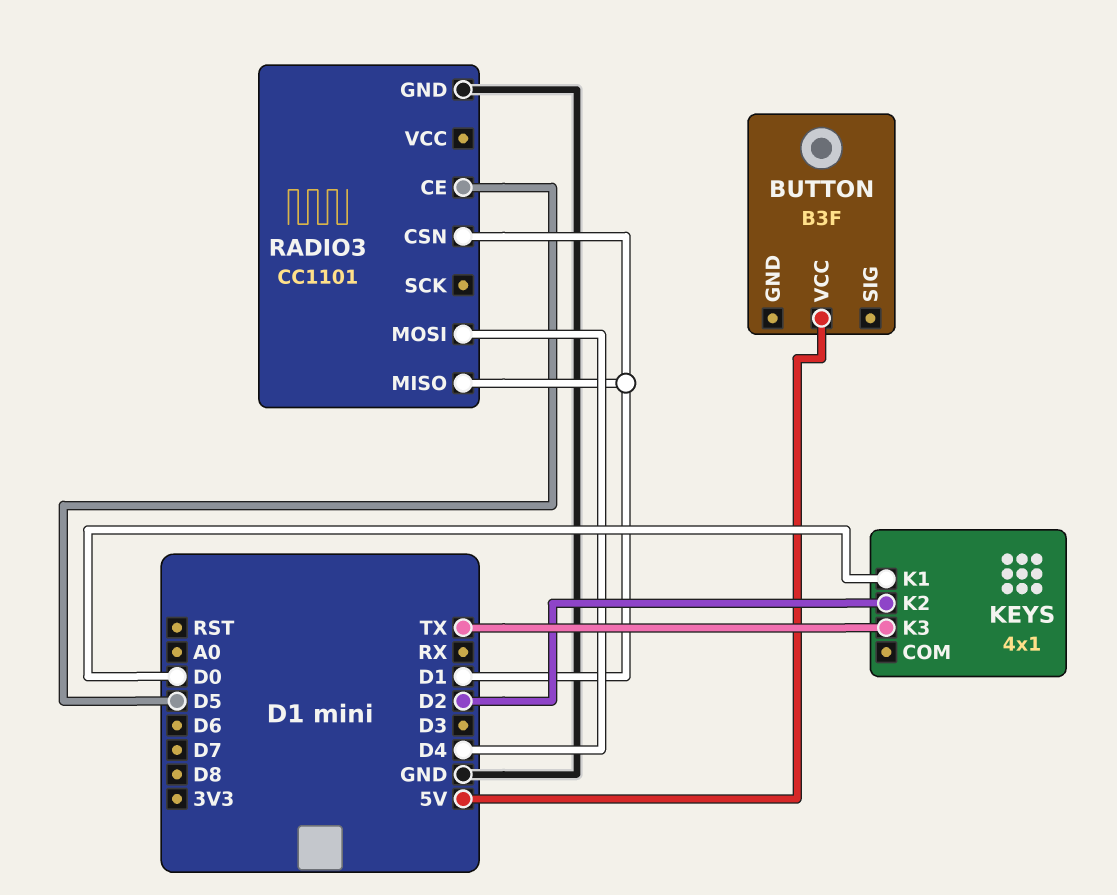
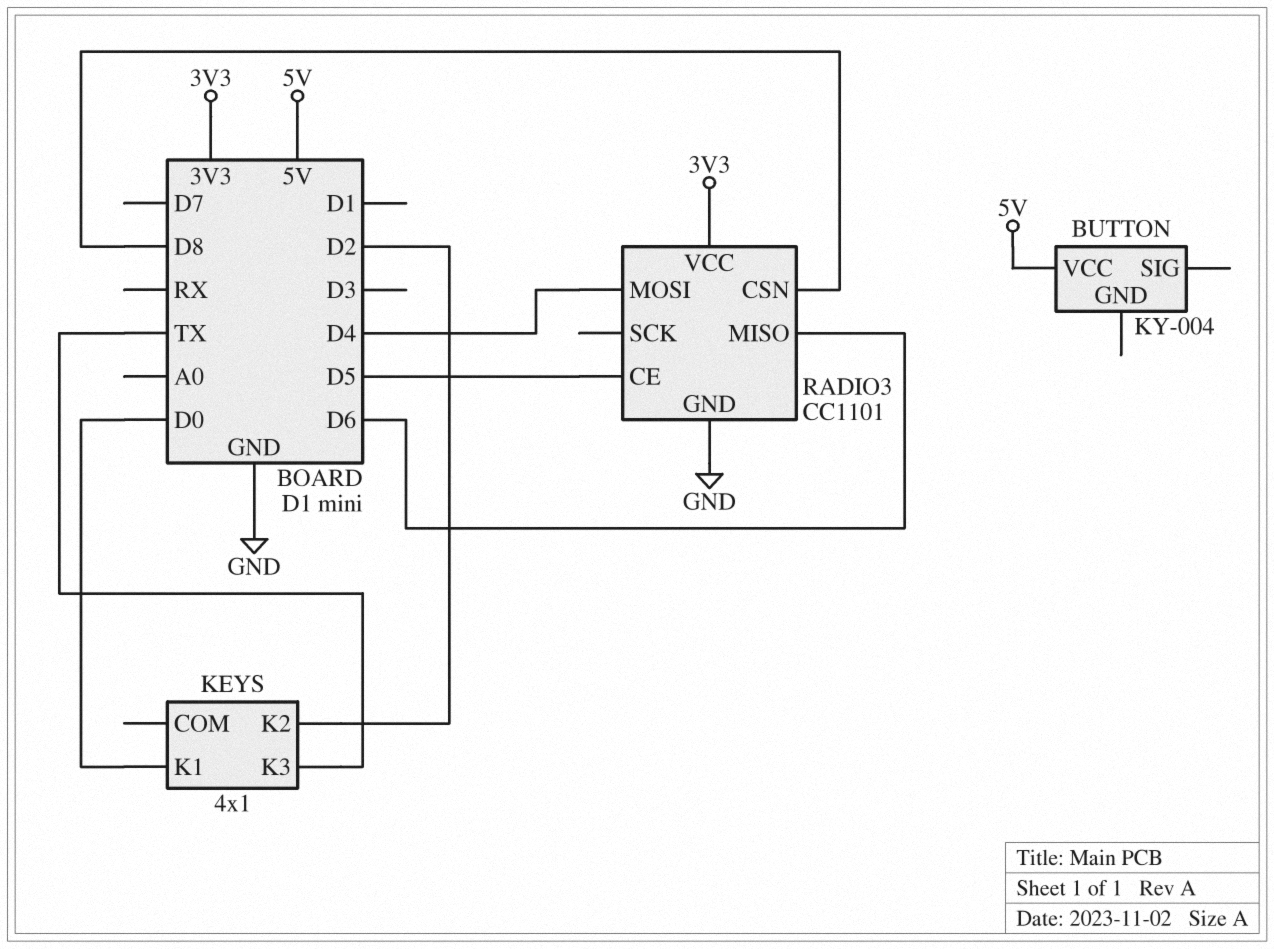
BUTTON: B3F -> KY-004
RADIO3 pin CSN: D1 -> D8
RADIO3 pin MISO: D1 -> D6
RADIO3 pin VCC: none -> 3V3

